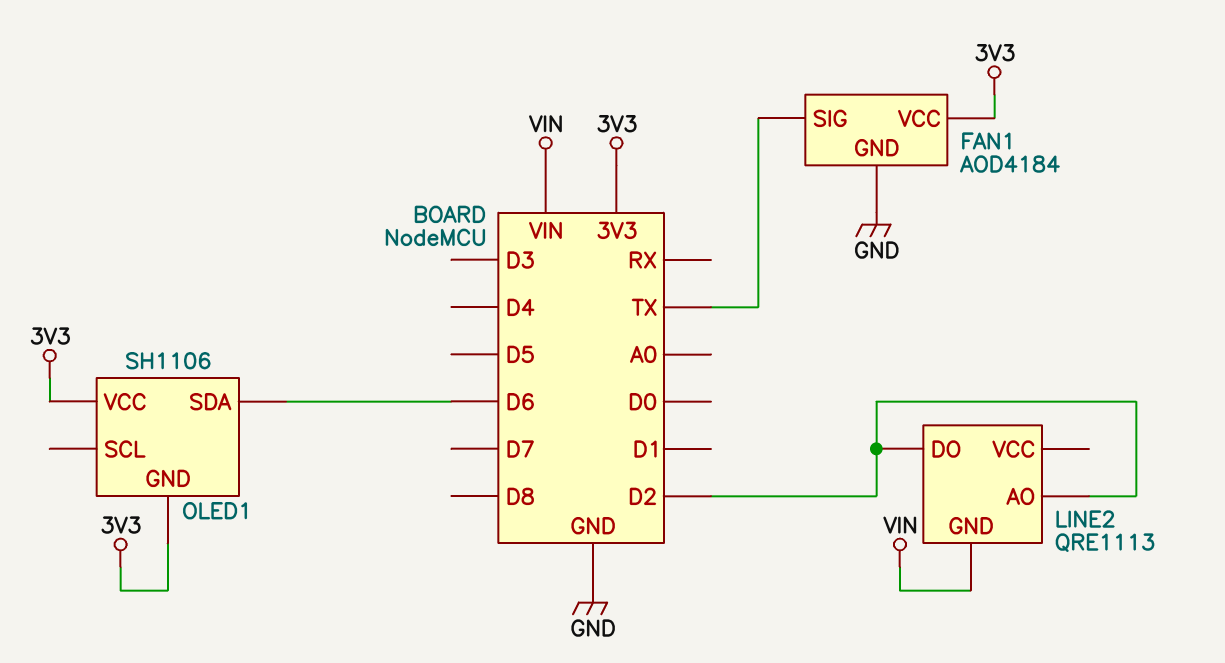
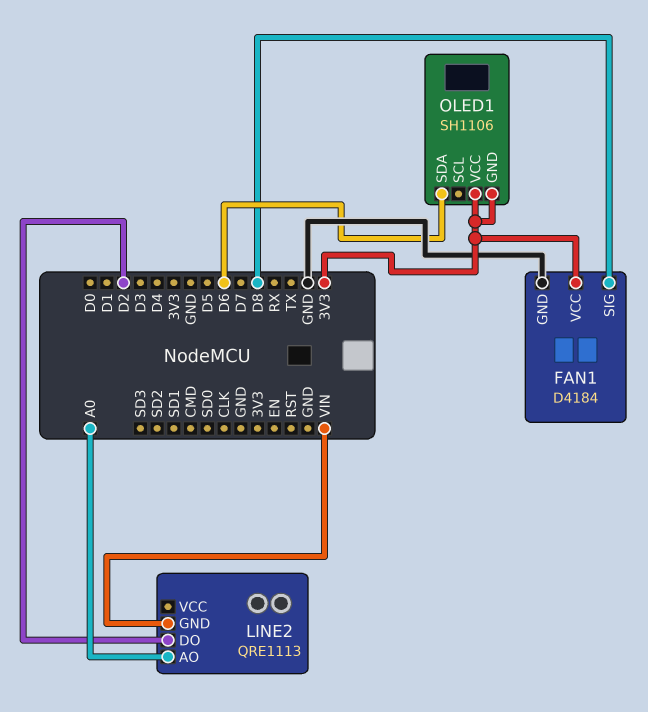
FAN1: AOD4184 -> D4184
FAN1 pin SIG: TX -> D8
LINE2 pin AO: D2 -> A0

